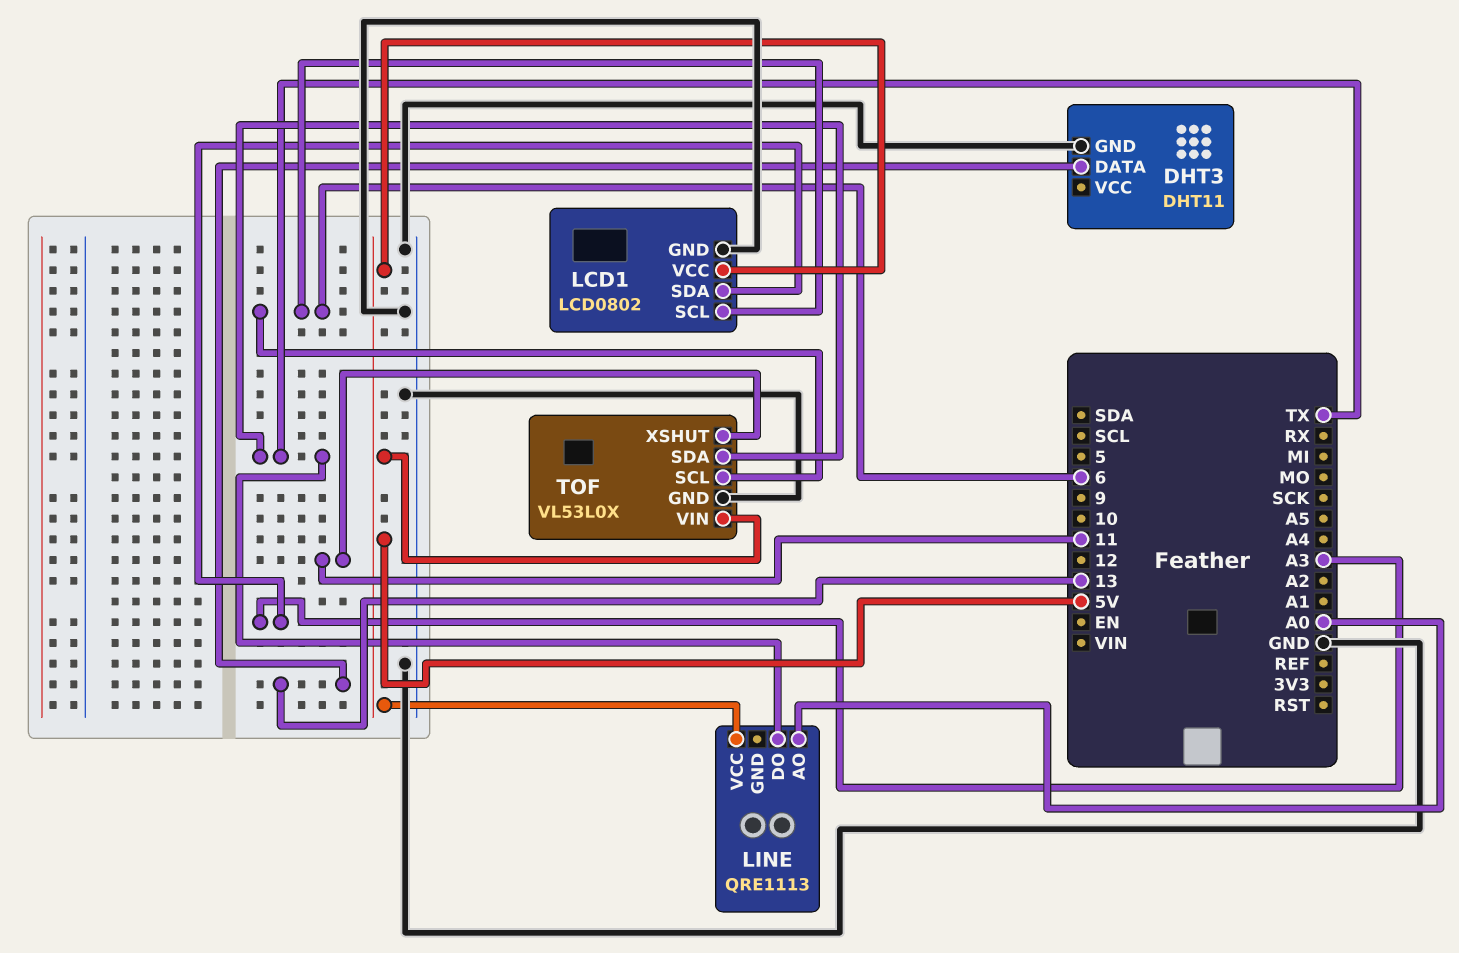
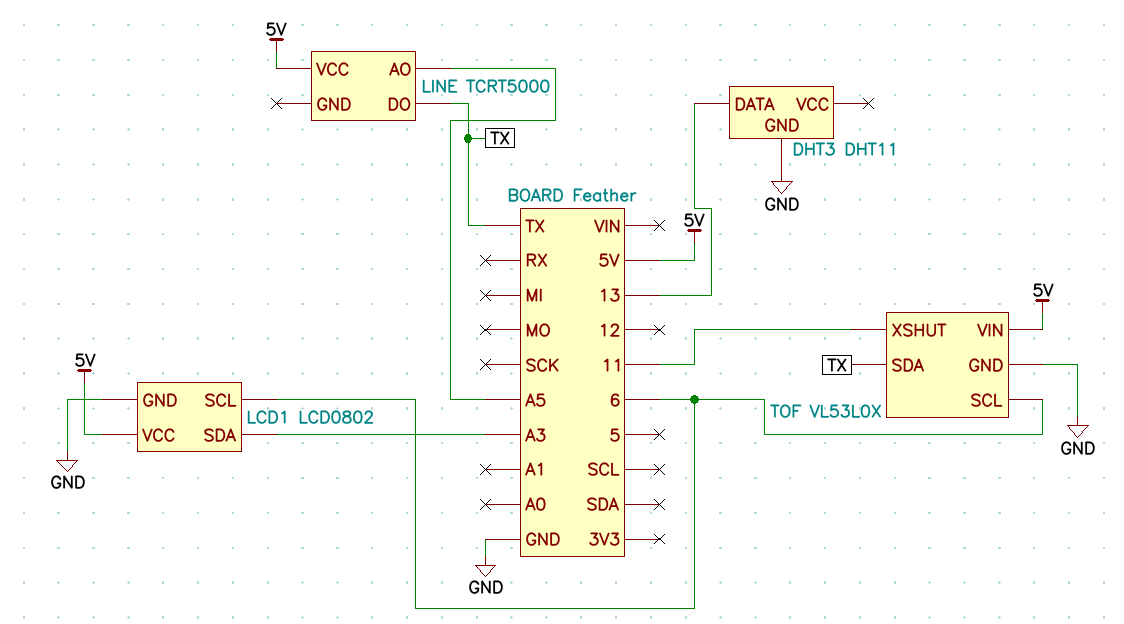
LINE: QRE1113 -> TCRT5000
LINE pin AO: A0 -> A5

